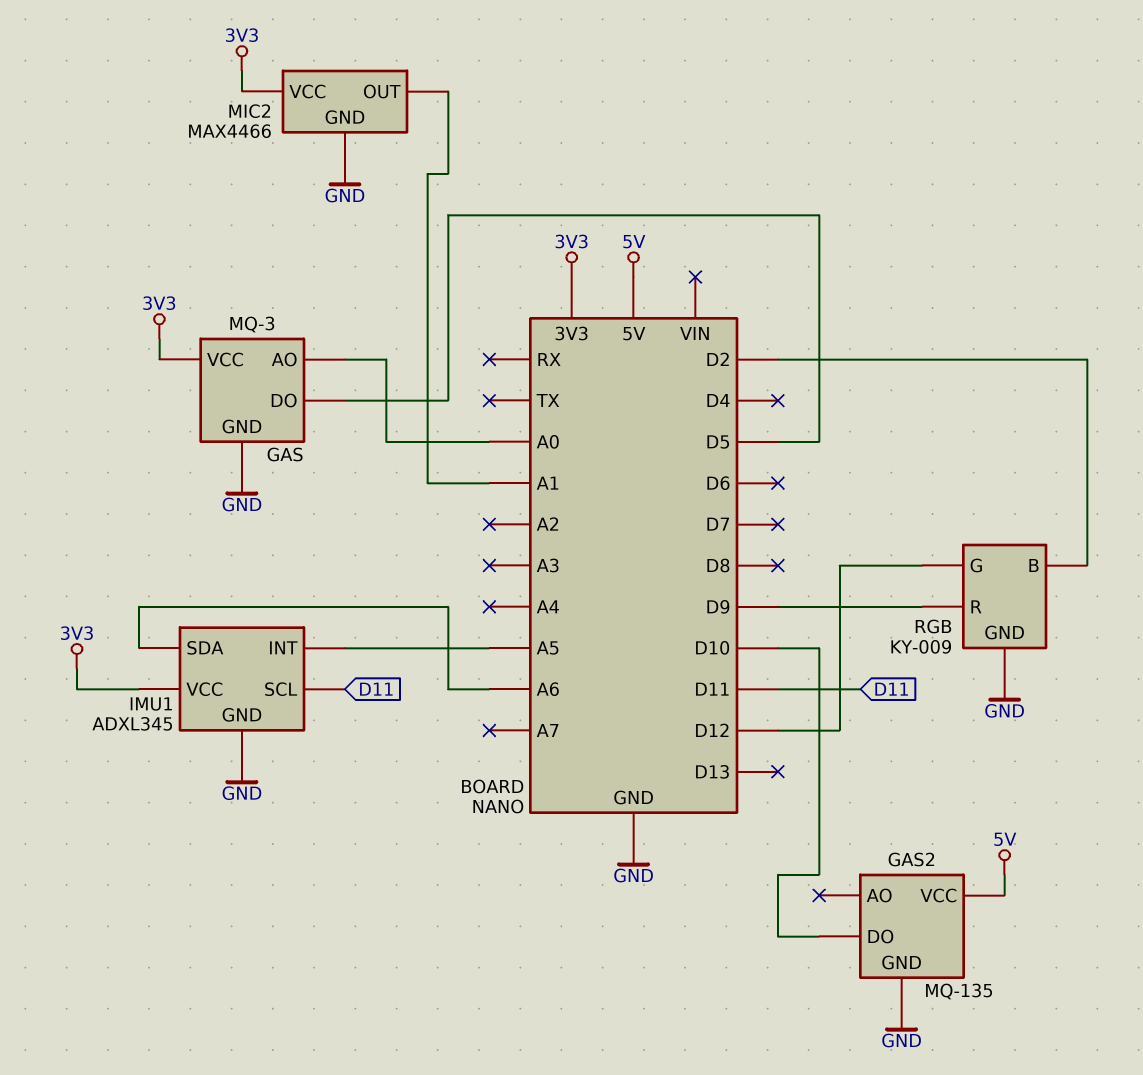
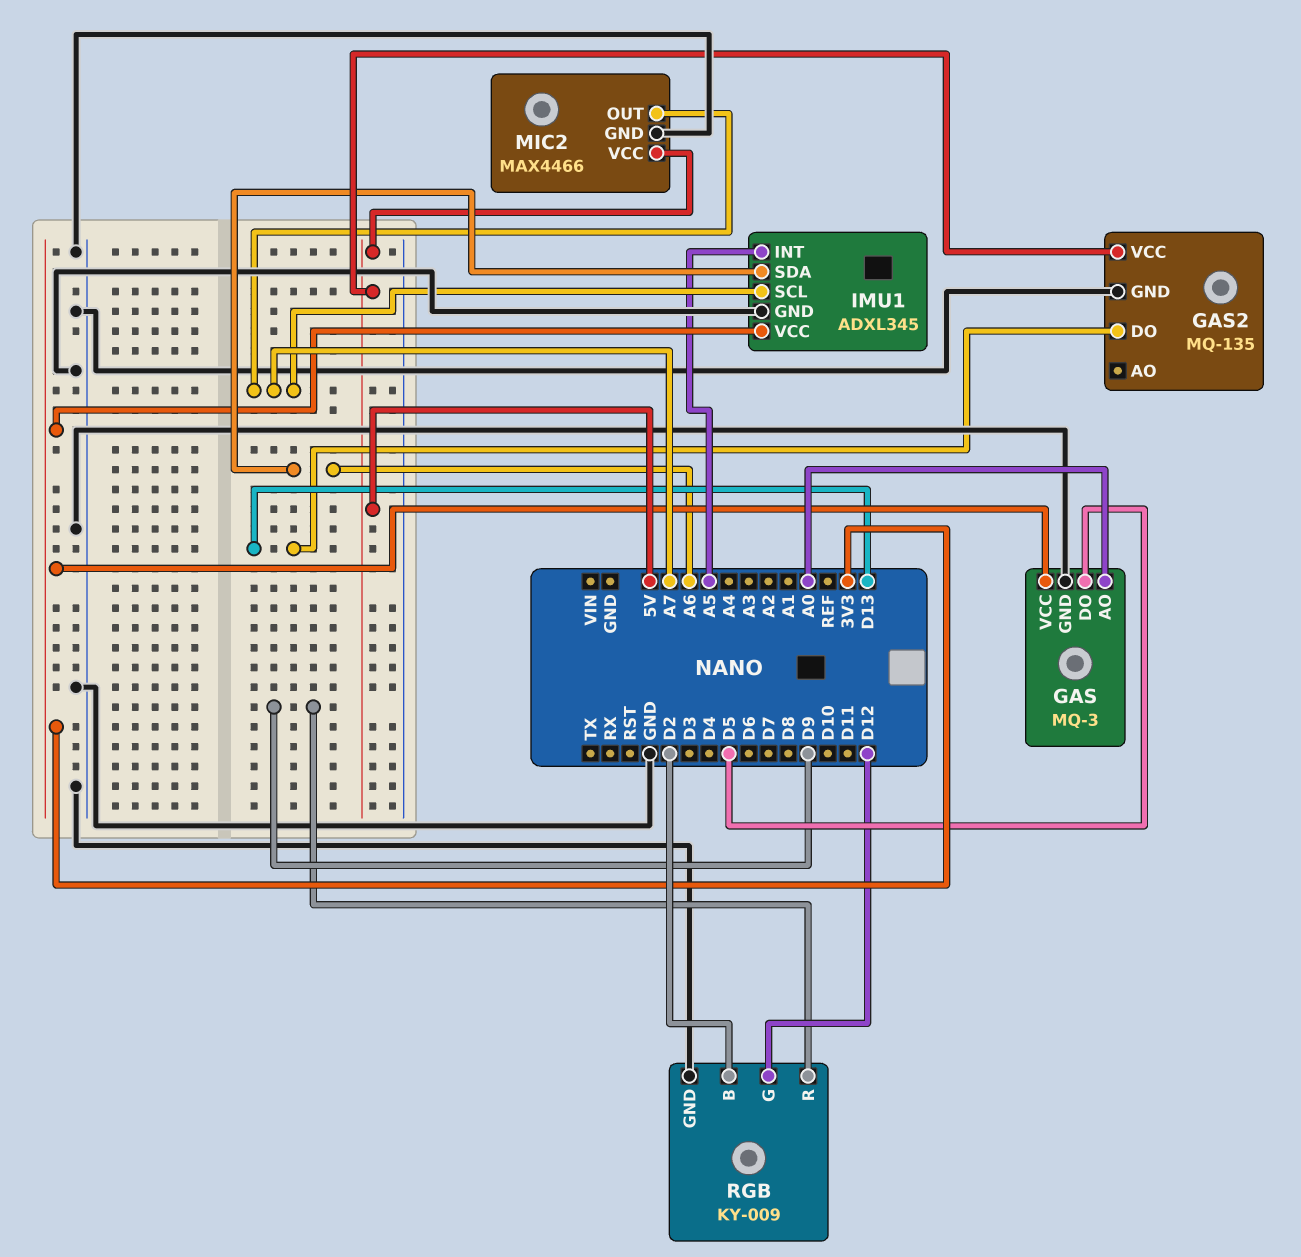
GAS2 pin DO: D10 -> D13
IMU1 pin SCL: D11 -> A7
MIC2 pin OUT: A1 -> A7
MIC2 pin VCC: 3V3 -> 5V

